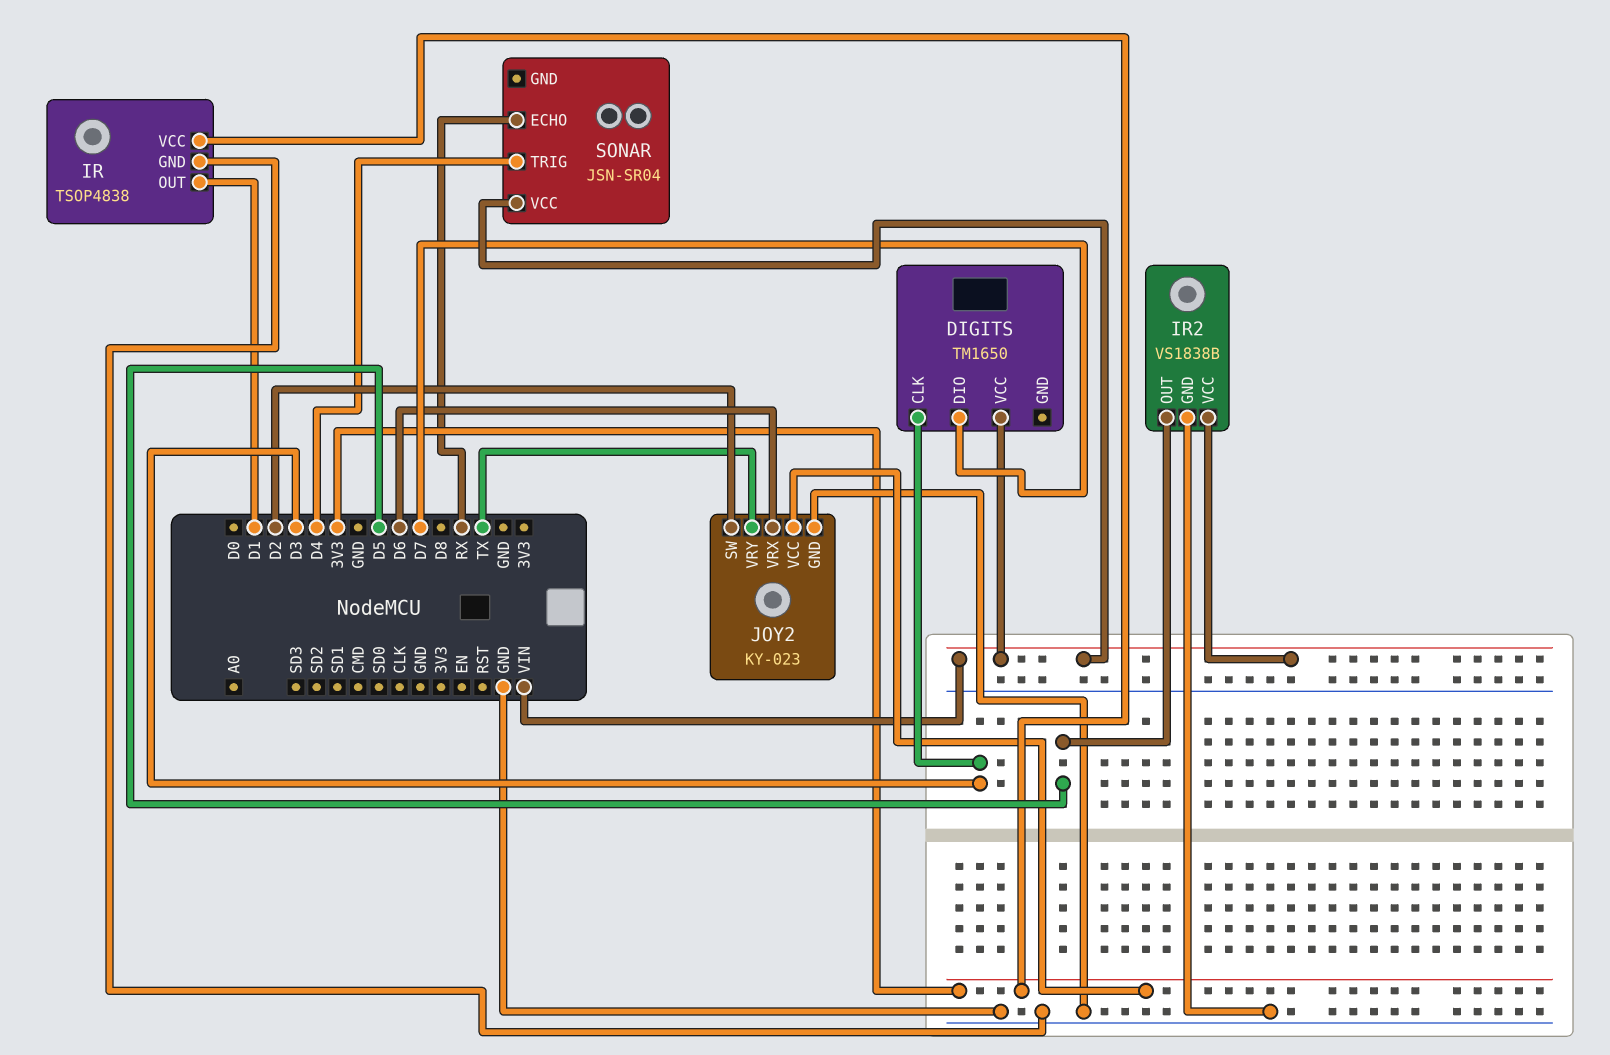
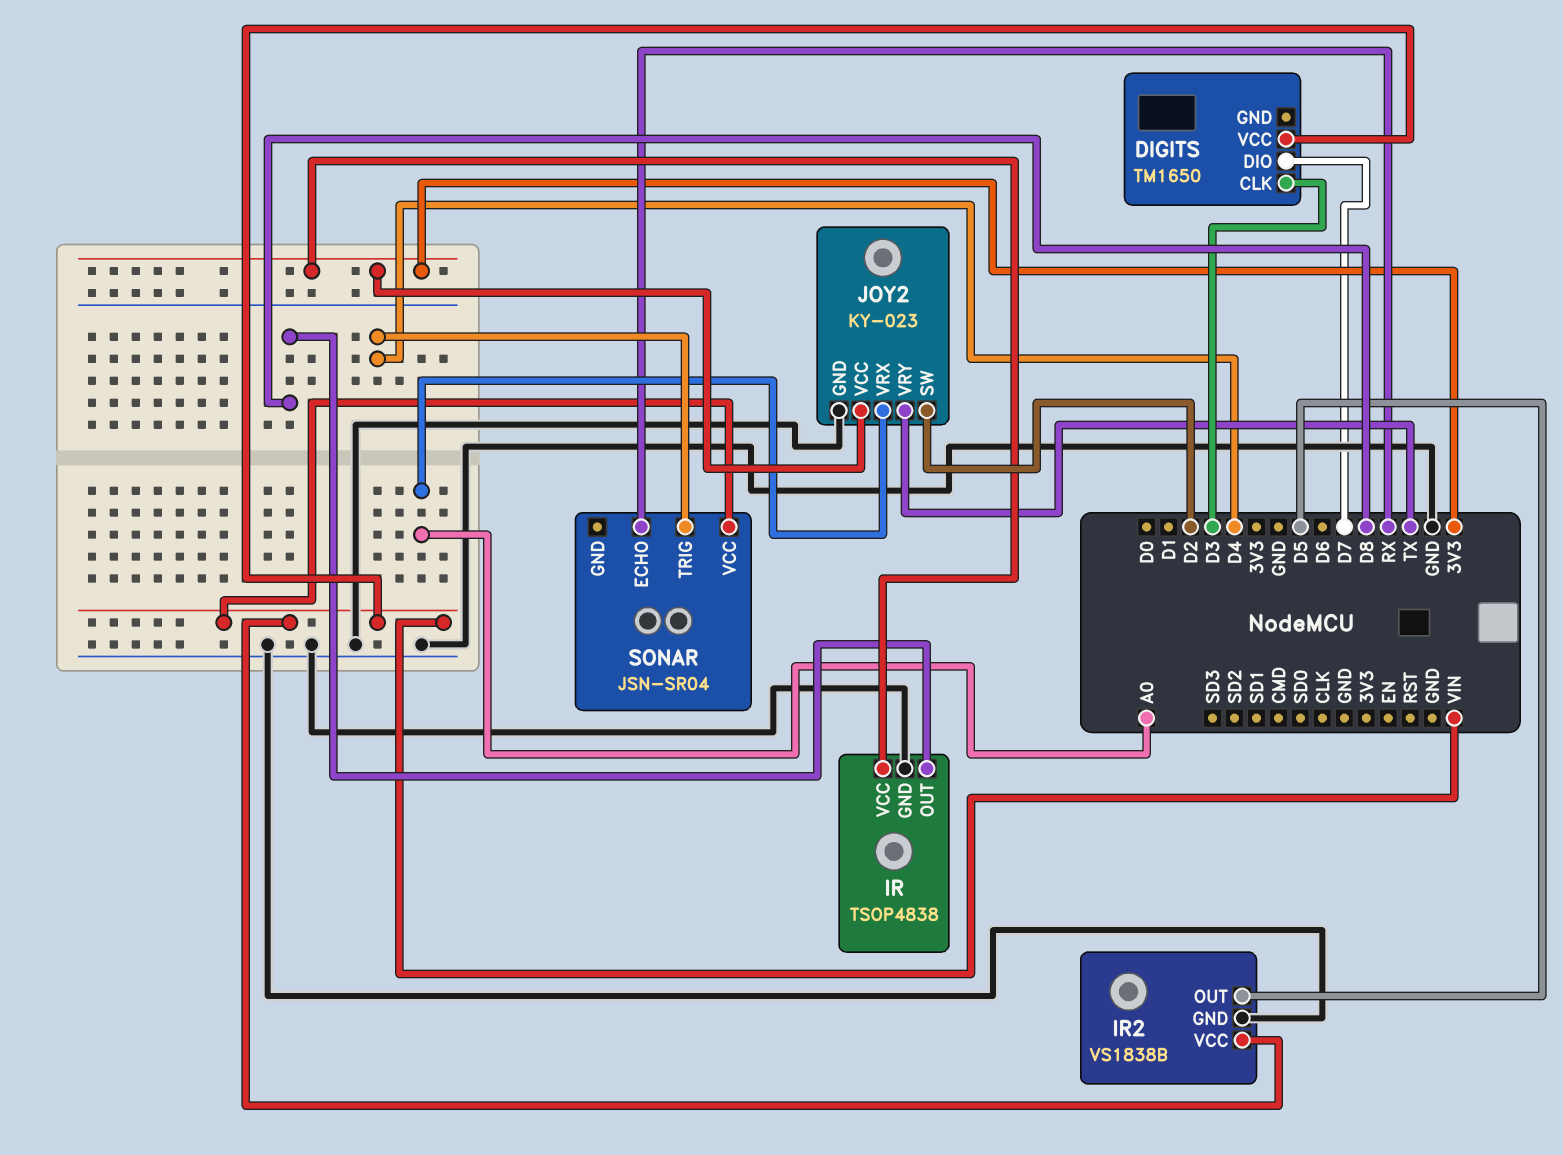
IR pin OUT: D1 -> D8
JOY2 pin VRX: D6 -> A0

